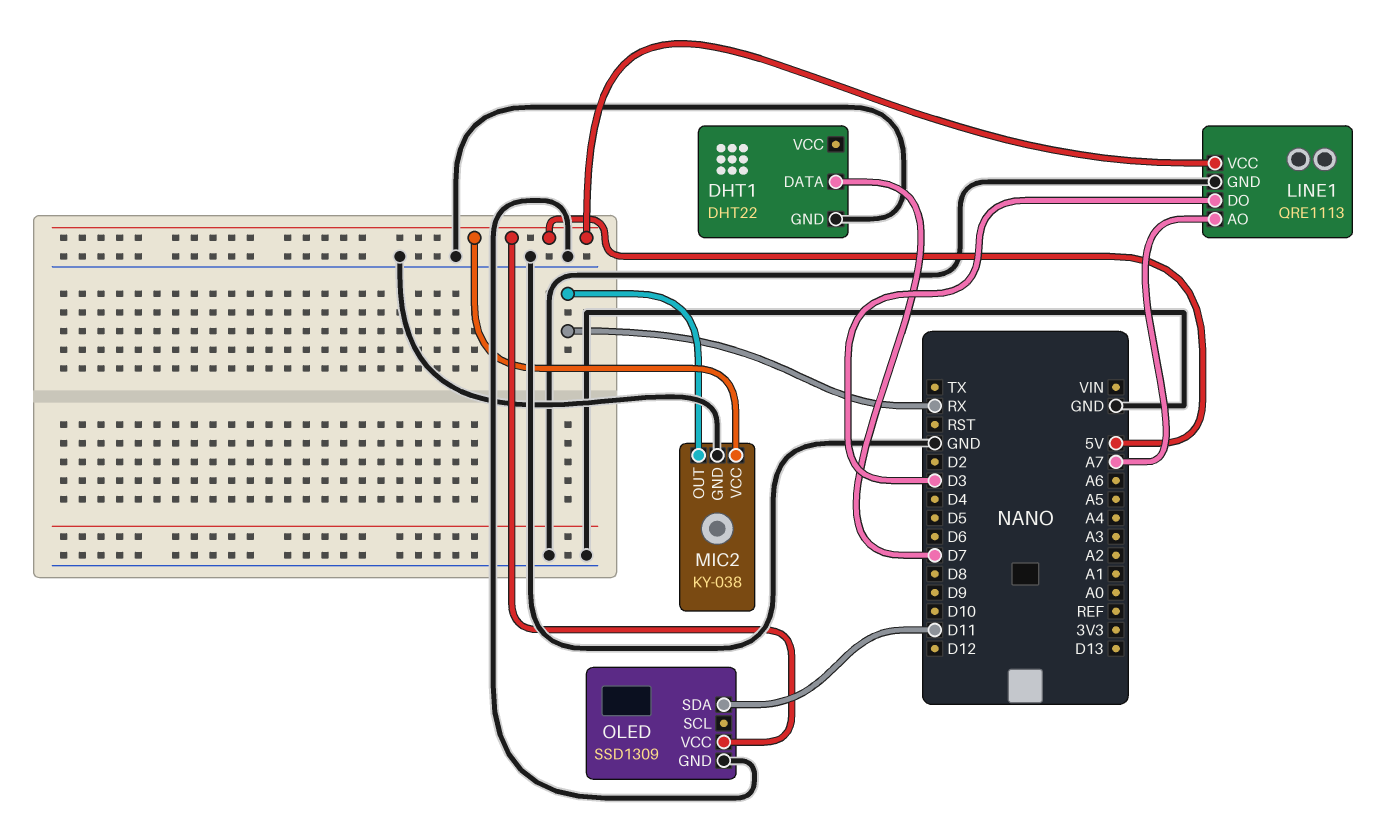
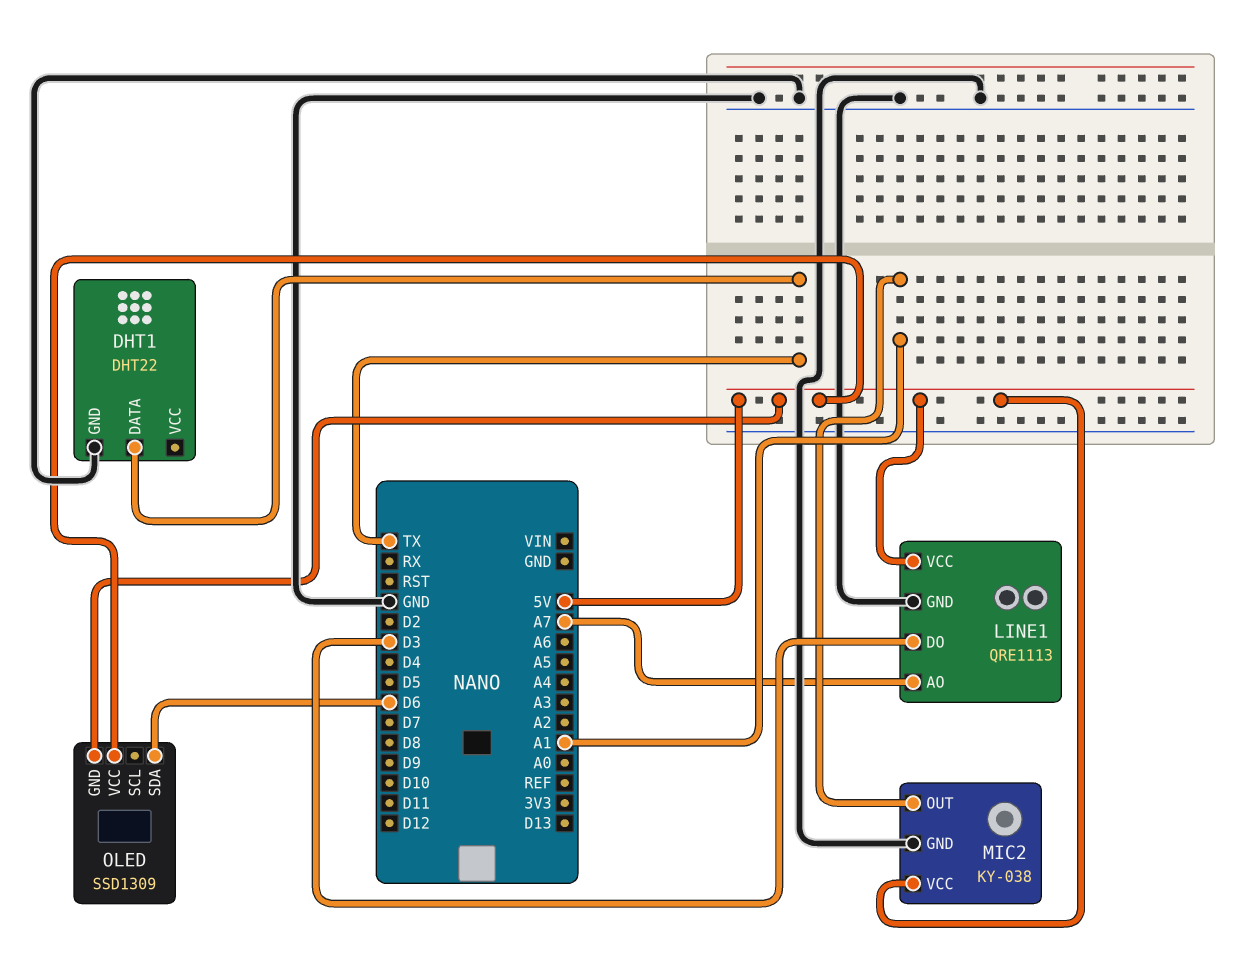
DHT1 pin DATA: D7 -> TX
MIC2 pin OUT: RX -> A1
OLED pin GND: GND -> 5V
OLED pin SDA: D11 -> D6

